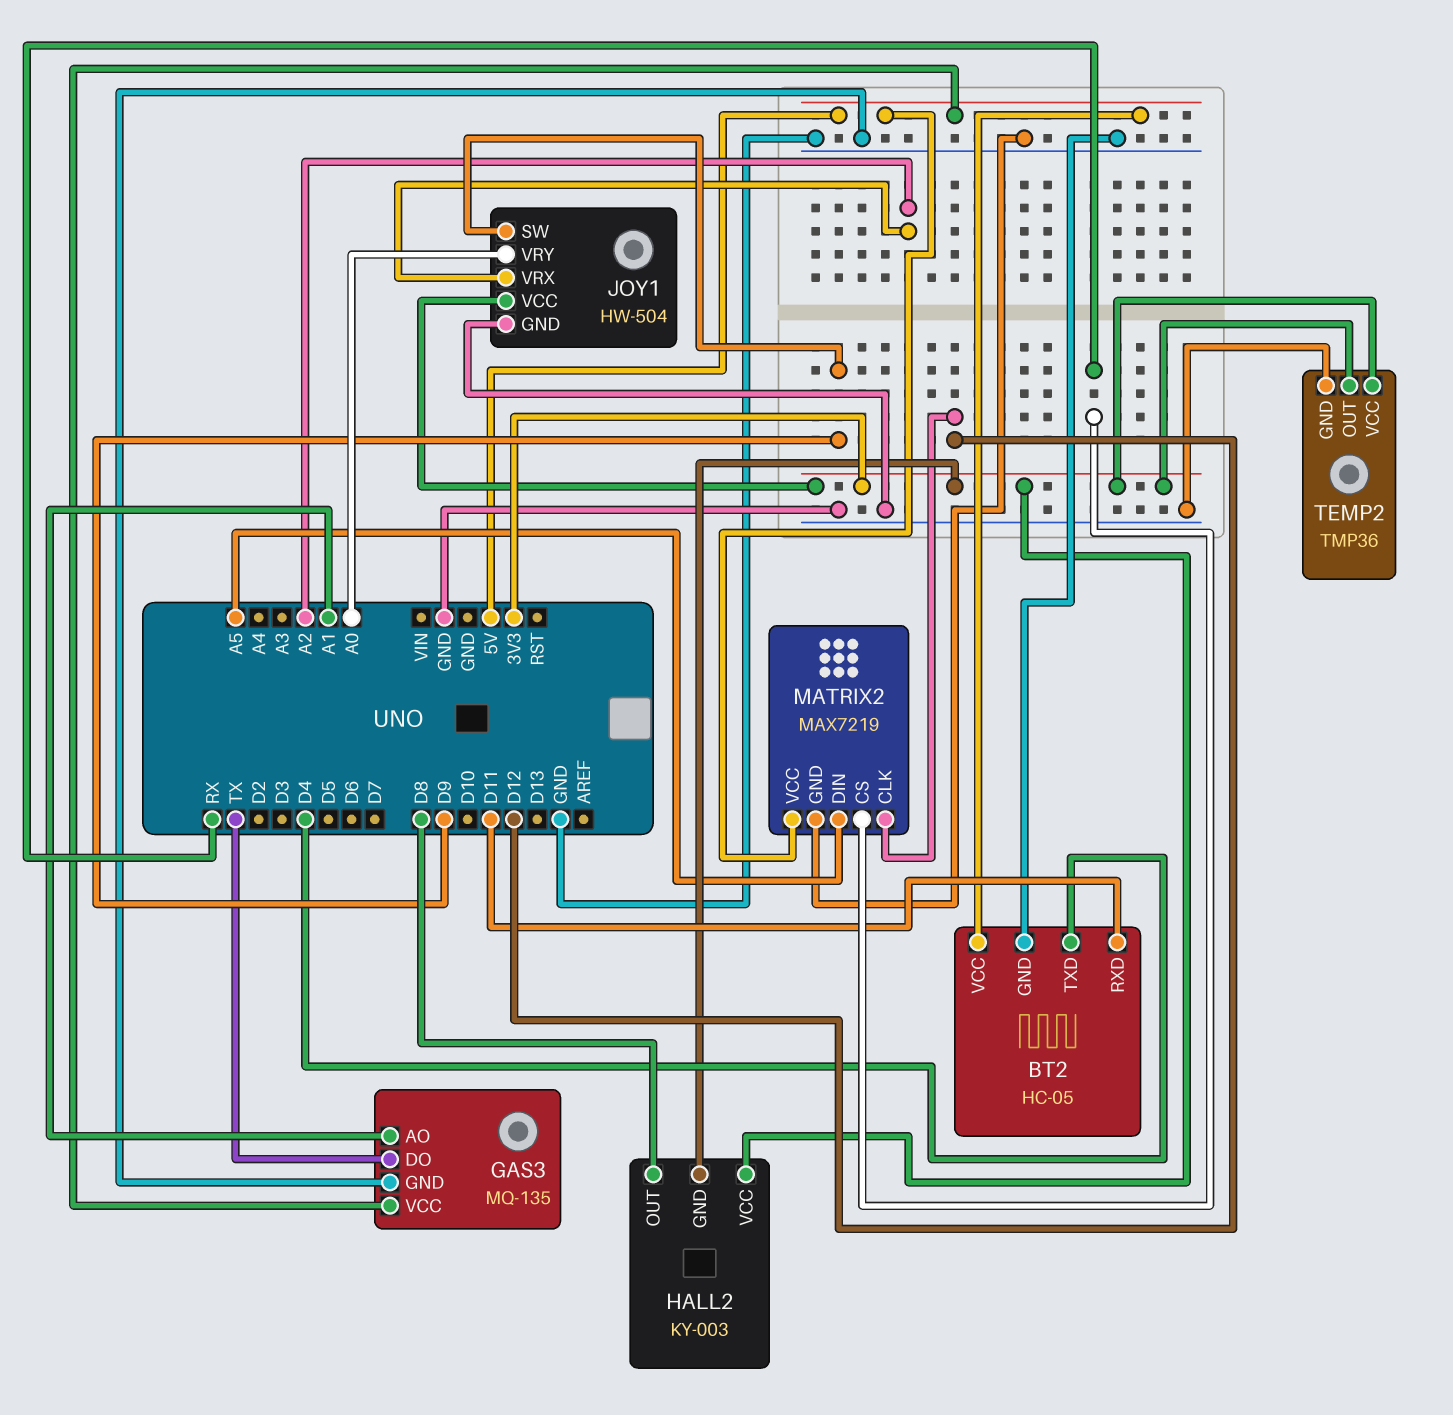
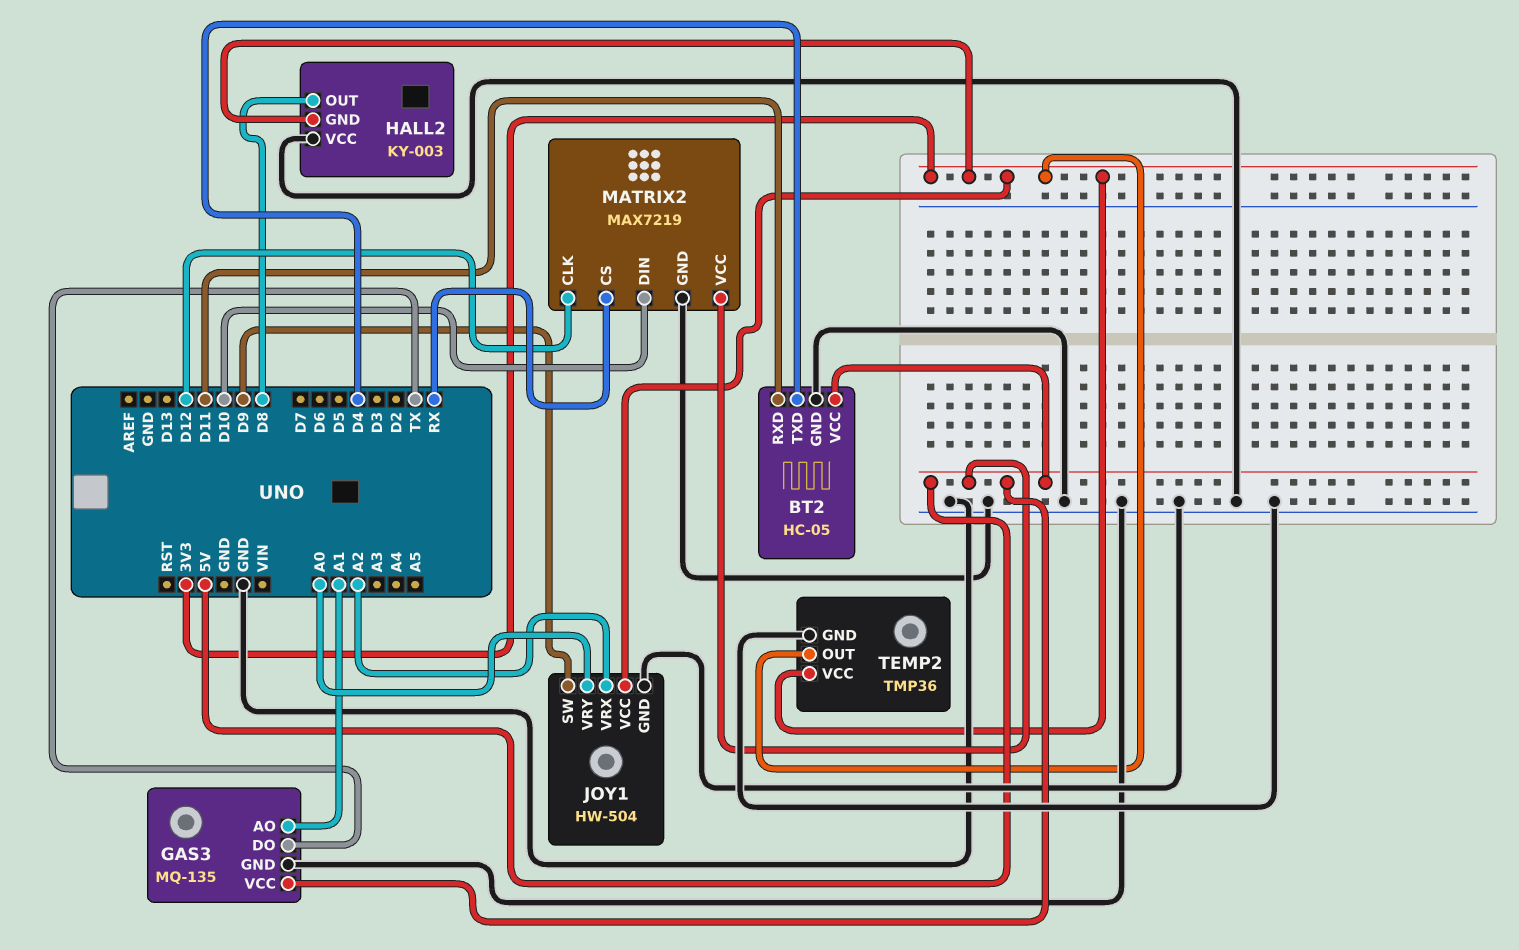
HALL2 pin VCC: 3V3 -> GND
MATRIX2 pin DIN: A5 -> D10

